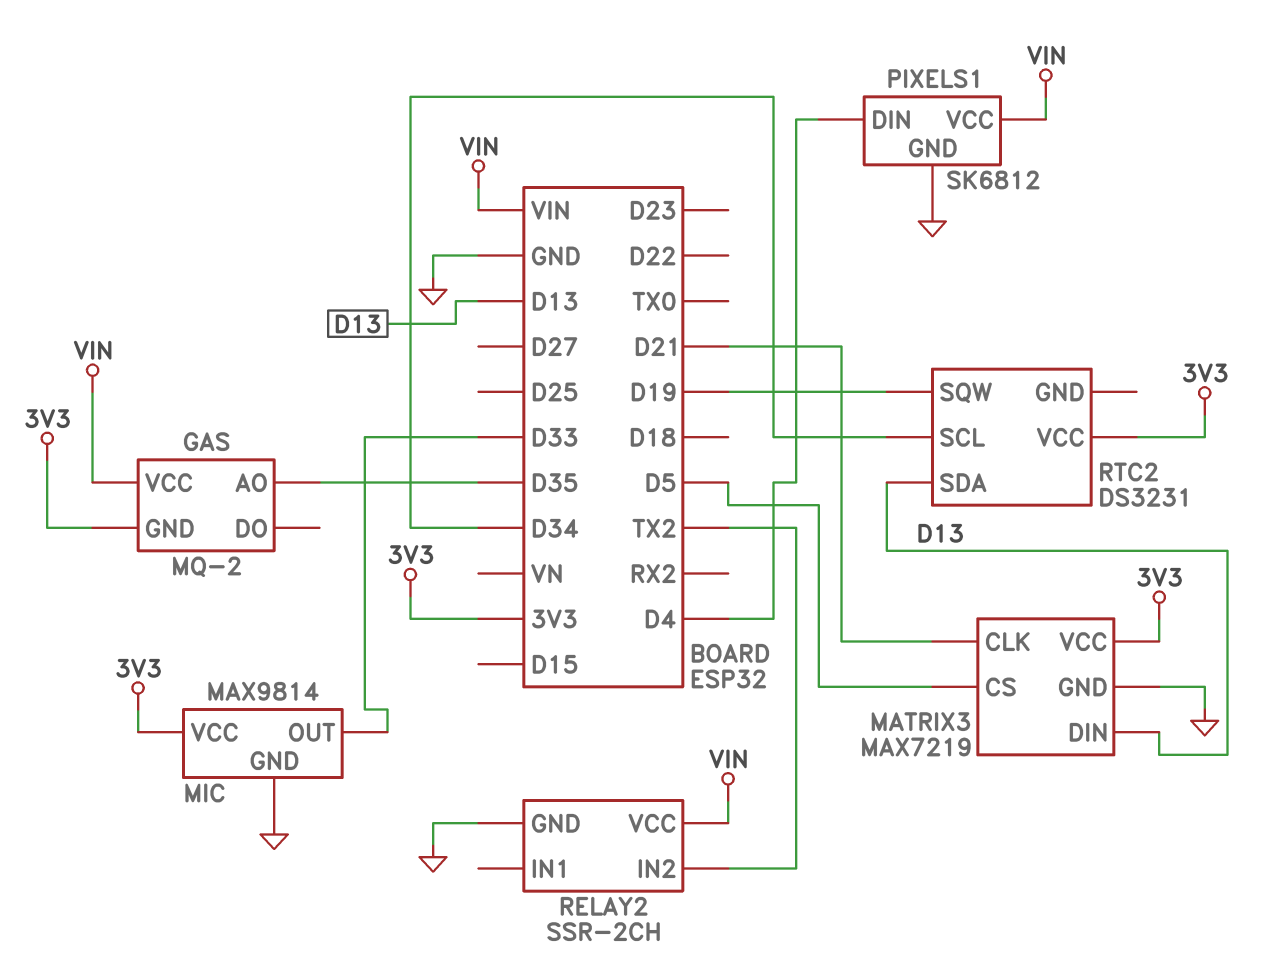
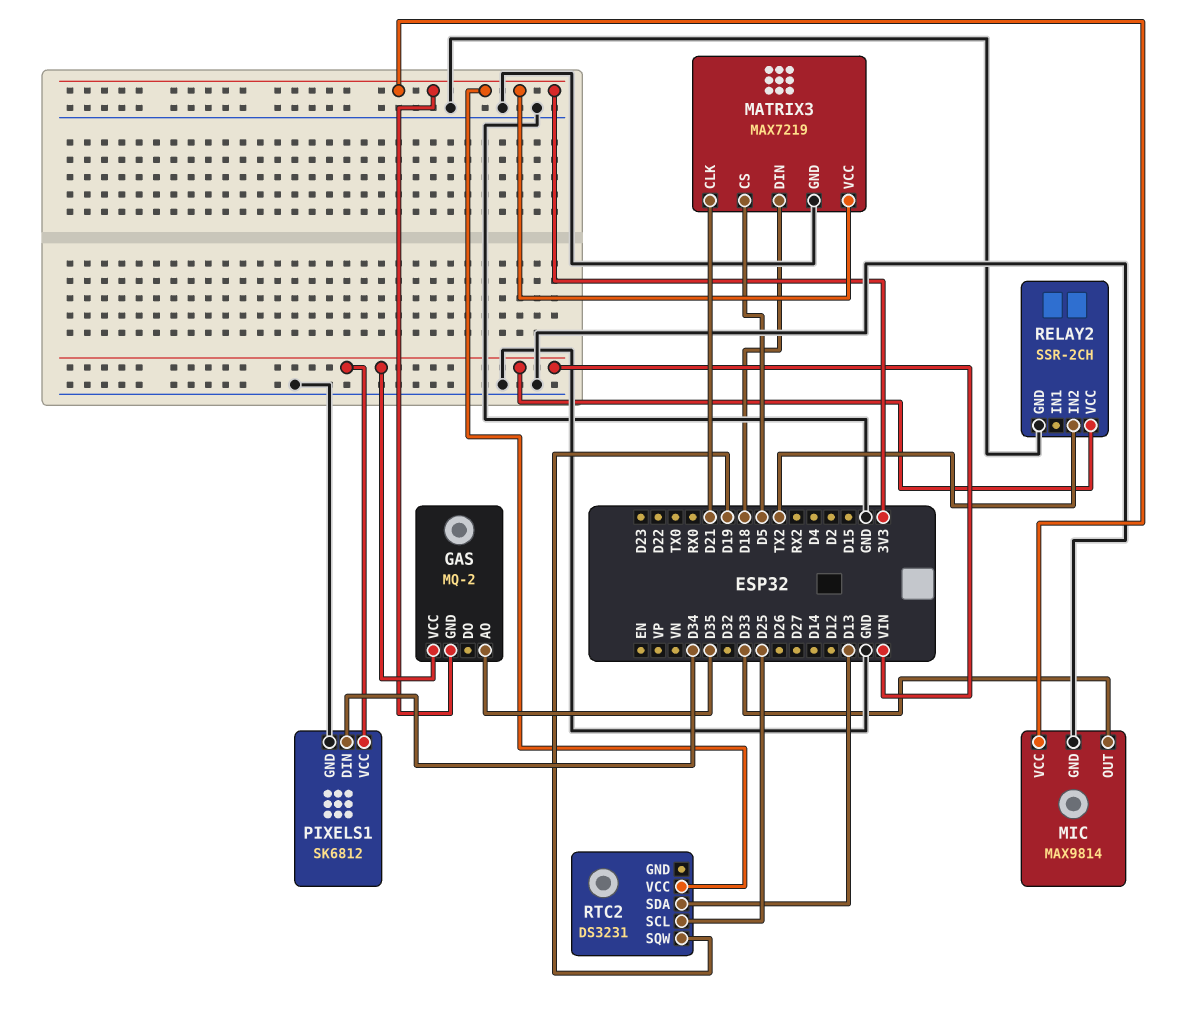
MATRIX3 pin DIN: D13 -> D18
PIXELS1 pin DIN: D4 -> D34
RTC2 pin SCL: D34 -> D25

